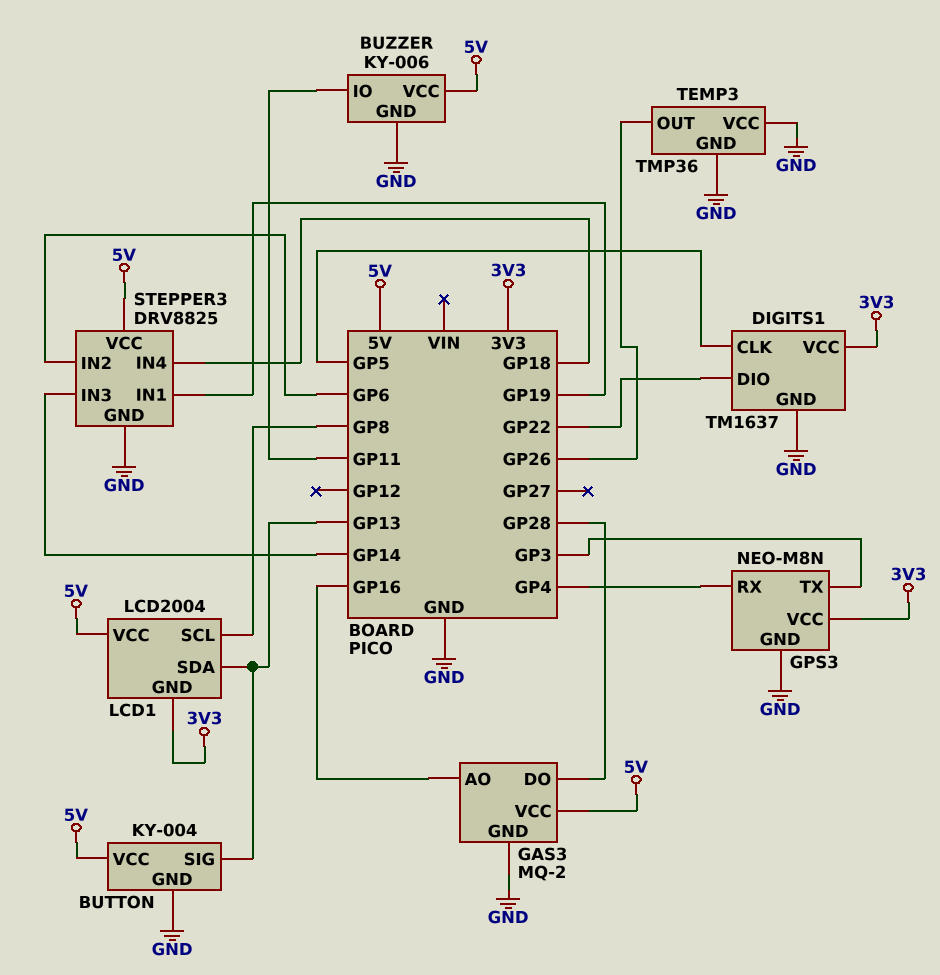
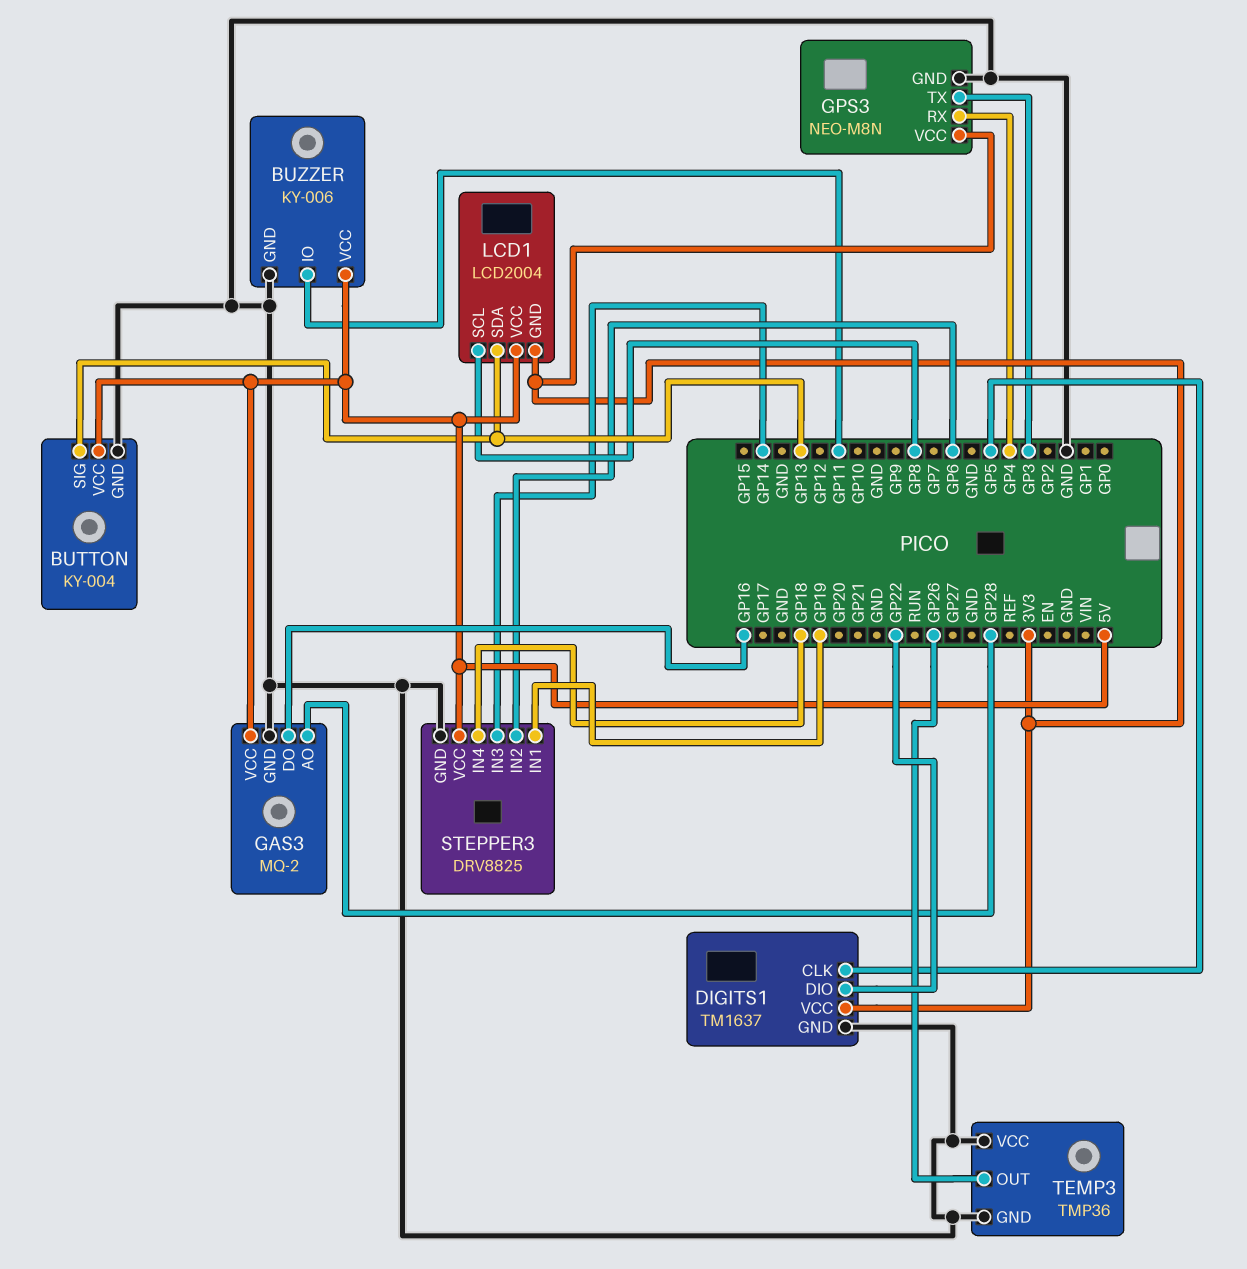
GAS3 pin AO: GP16 -> GP28
GAS3 pin DO: GP28 -> GP16

